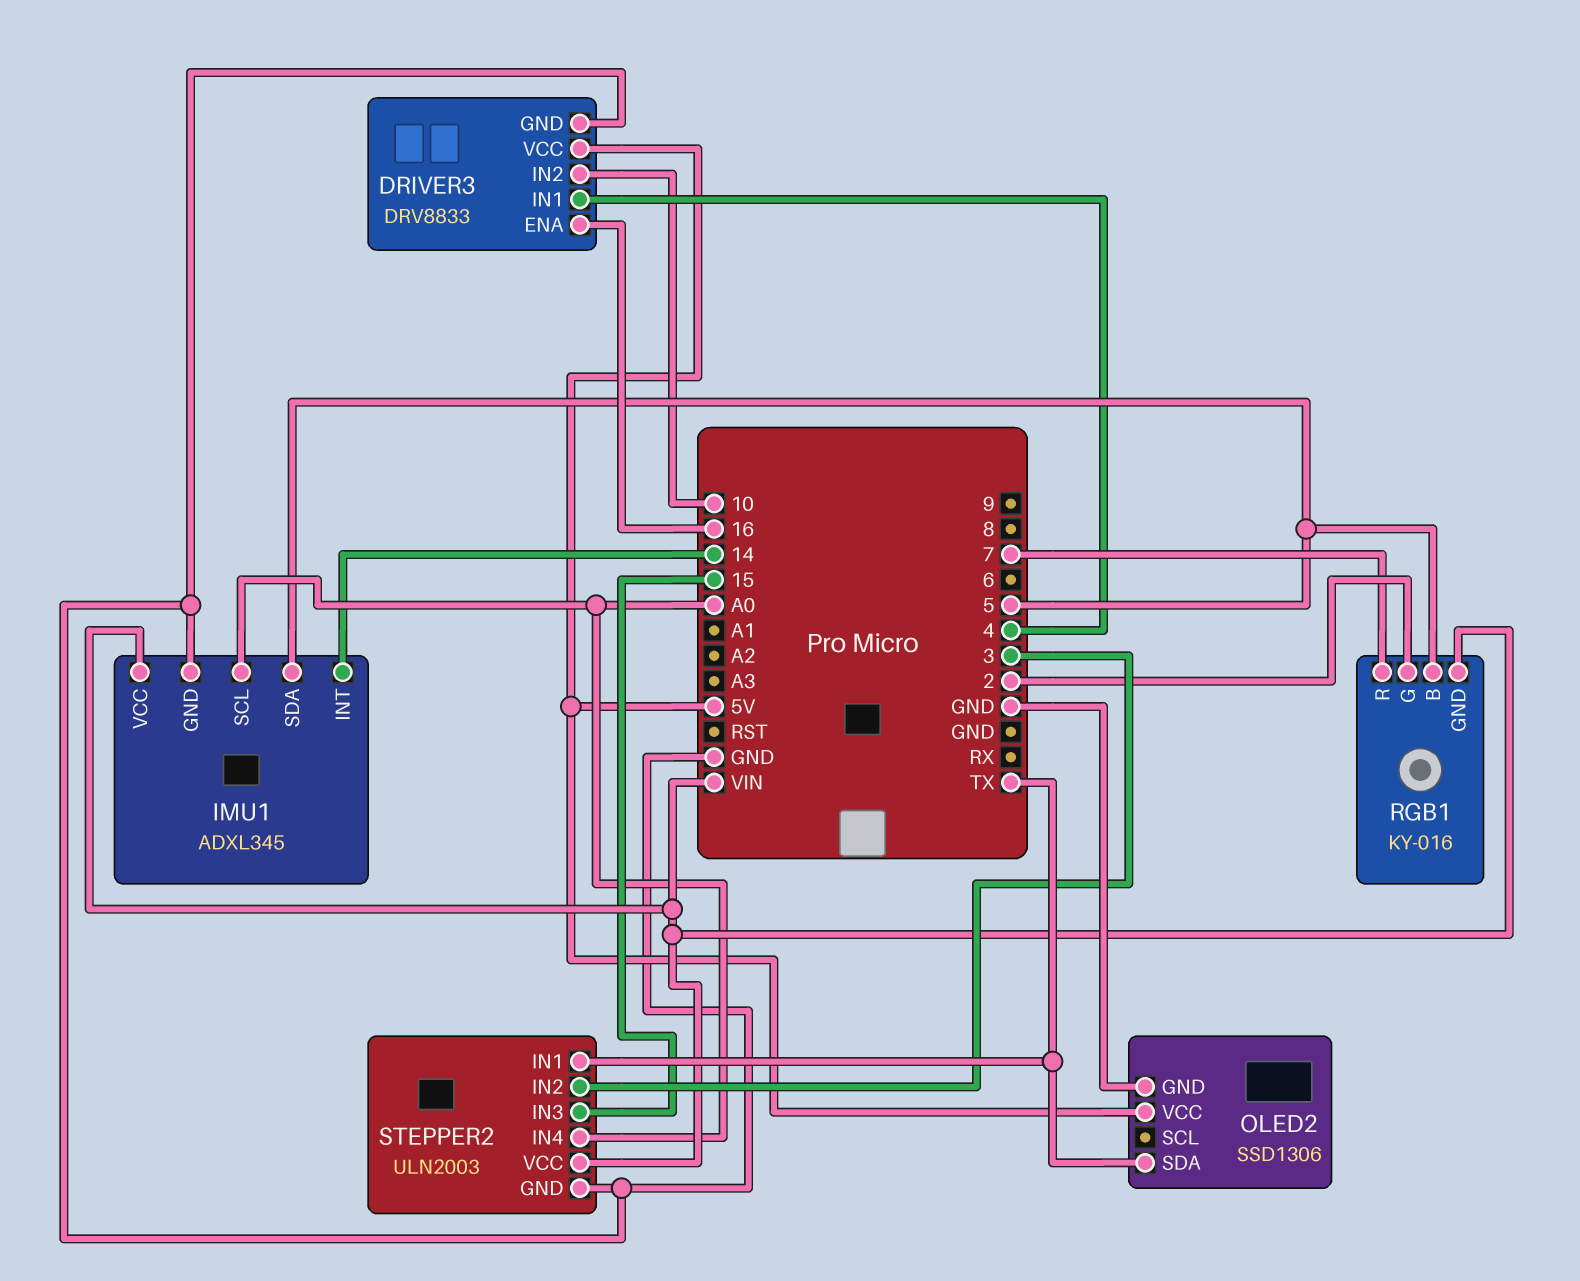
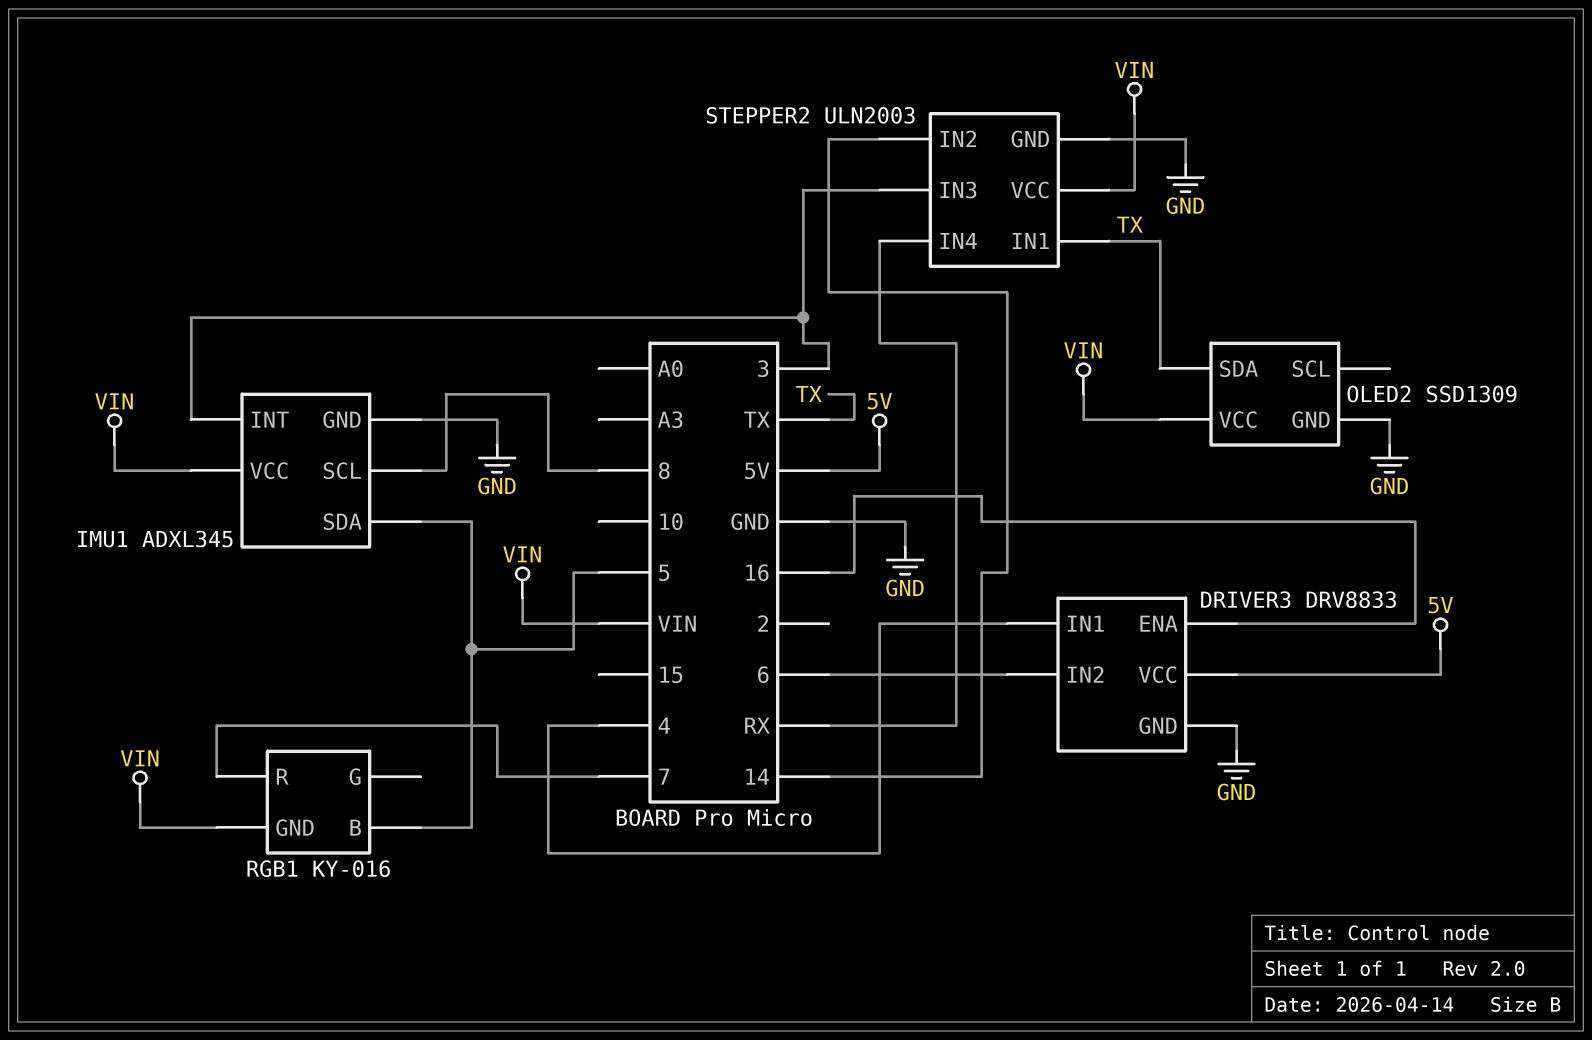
DRIVER3 pin IN2: 10 -> 6
IMU1 pin INT: 14 -> 3
IMU1 pin SCL: A0 -> 8
OLED2: SSD1306 -> SSD1309
OLED2 pin VCC: 5V -> VIN
RGB1 pin G: 2 -> none
STEPPER2 pin IN2: 3 -> 14
STEPPER2 pin IN3: 15 -> 3
STEPPER2 pin IN4: A0 -> RX

